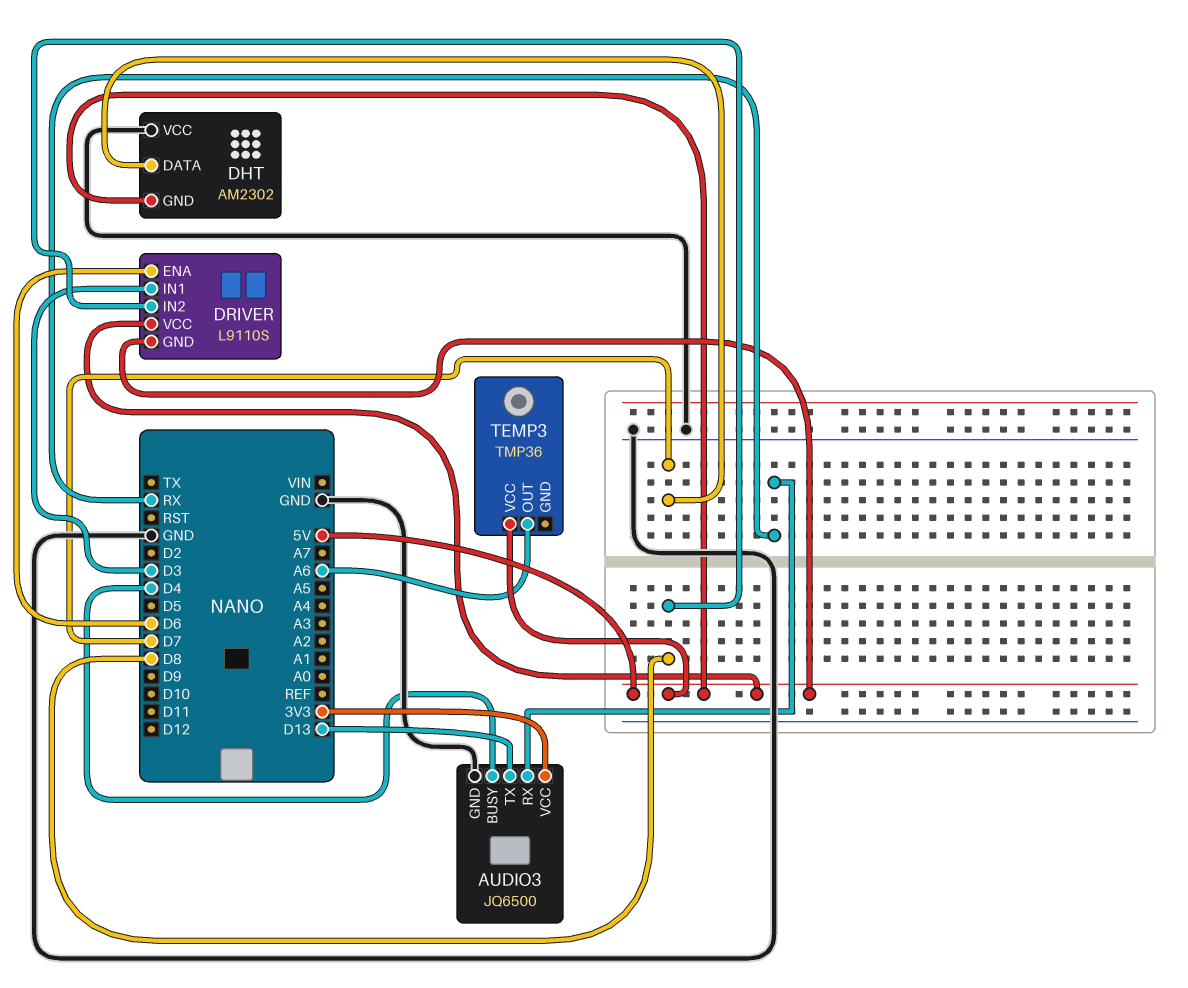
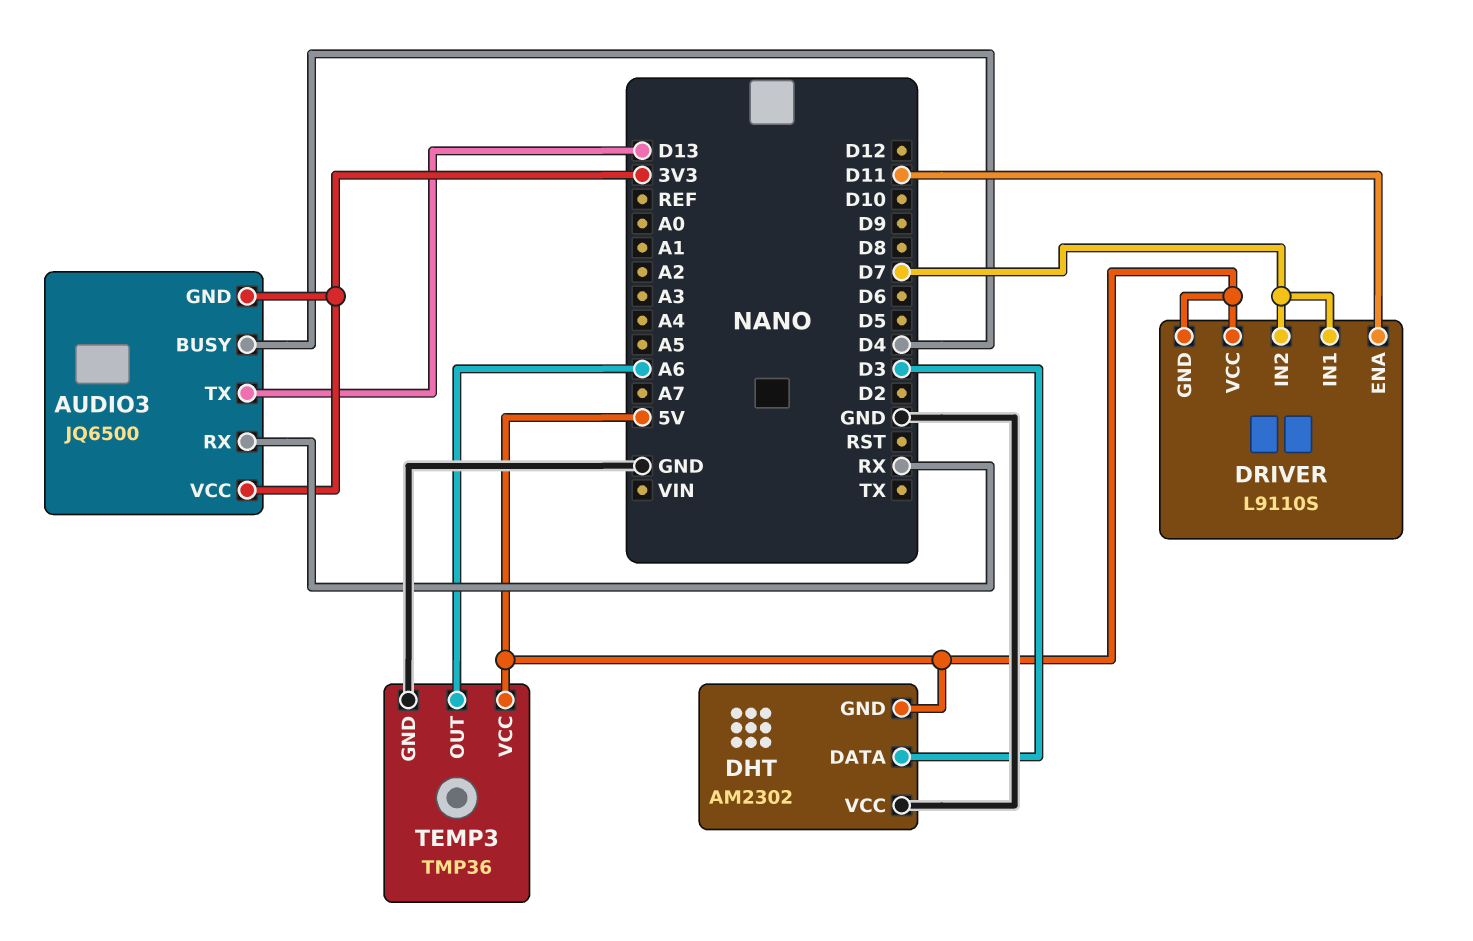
AUDIO3 pin GND: GND -> 3V3
DHT pin DATA: D7 -> D3
DRIVER pin ENA: D6 -> D11
DRIVER pin IN1: D3 -> D7
DRIVER pin IN2: D8 -> D7
TEMP3 pin GND: none -> GND

